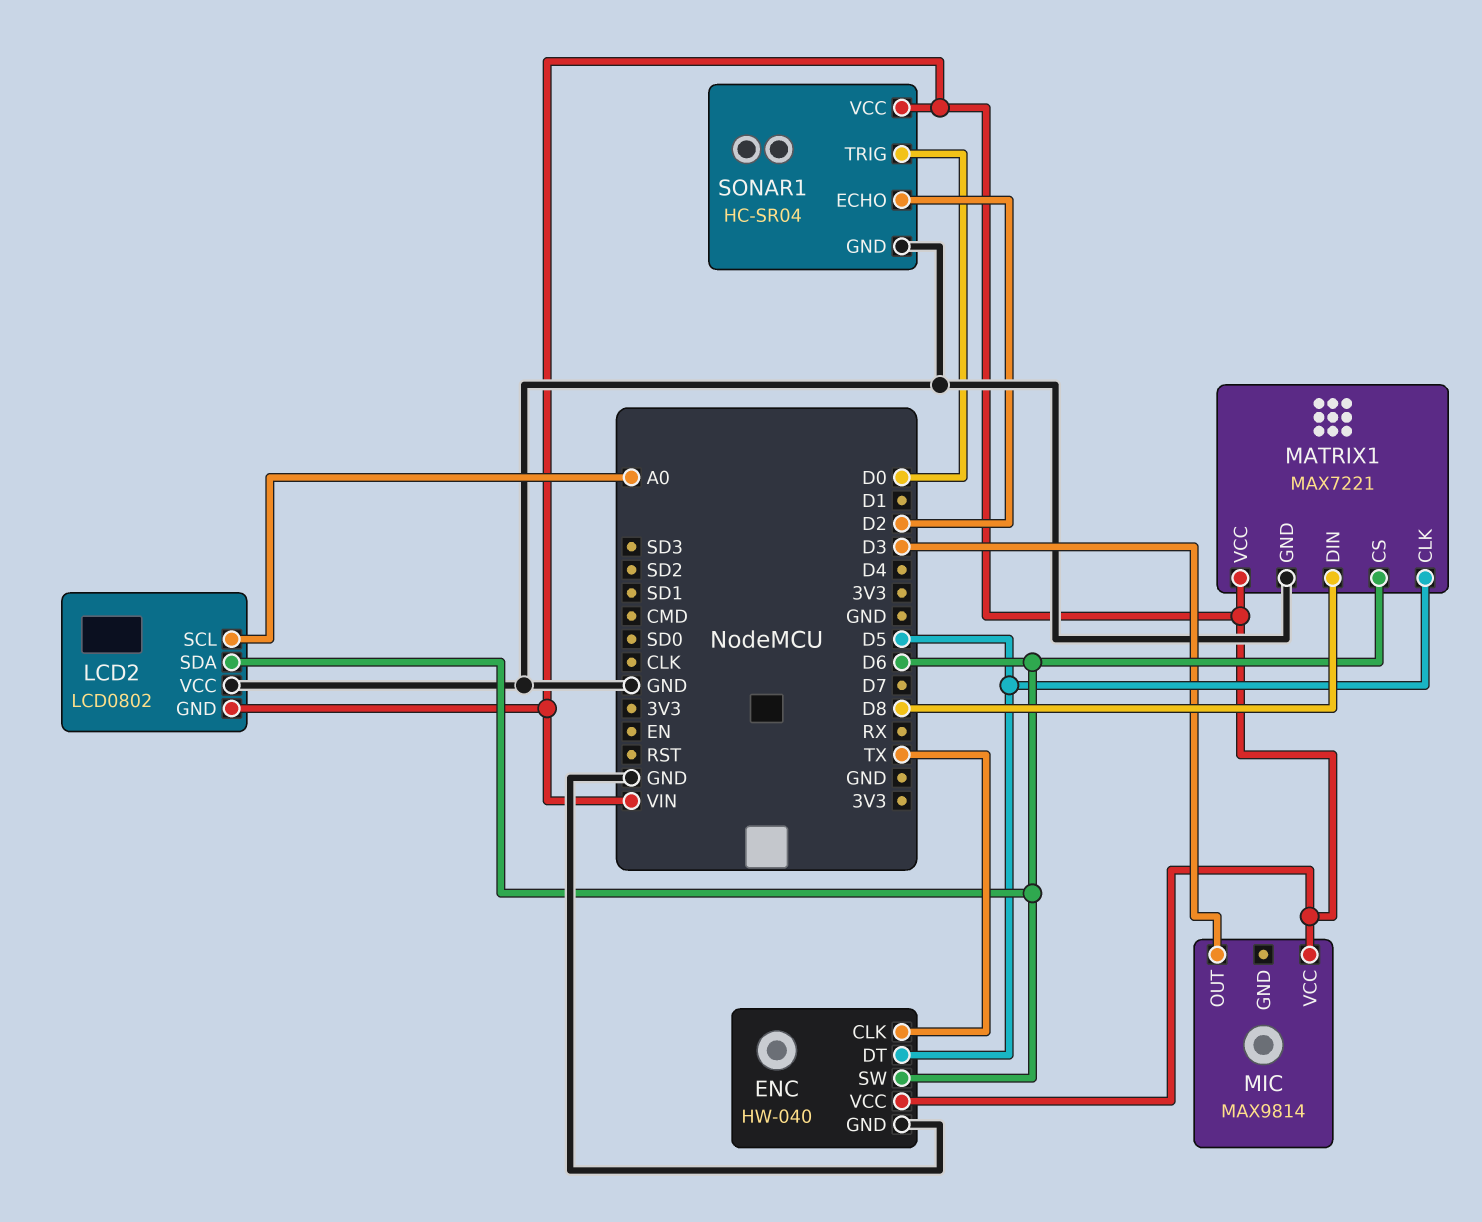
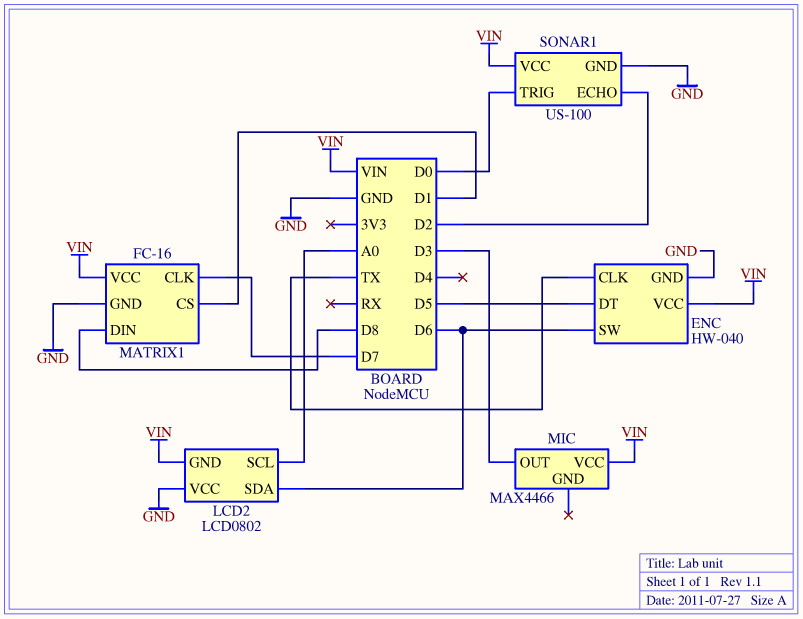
MATRIX1: MAX7221 -> FC-16
MATRIX1 pin CLK: D5 -> D7
MATRIX1 pin CS: D6 -> D1
MIC: MAX9814 -> MAX4466
SONAR1: HC-SR04 -> US-100

